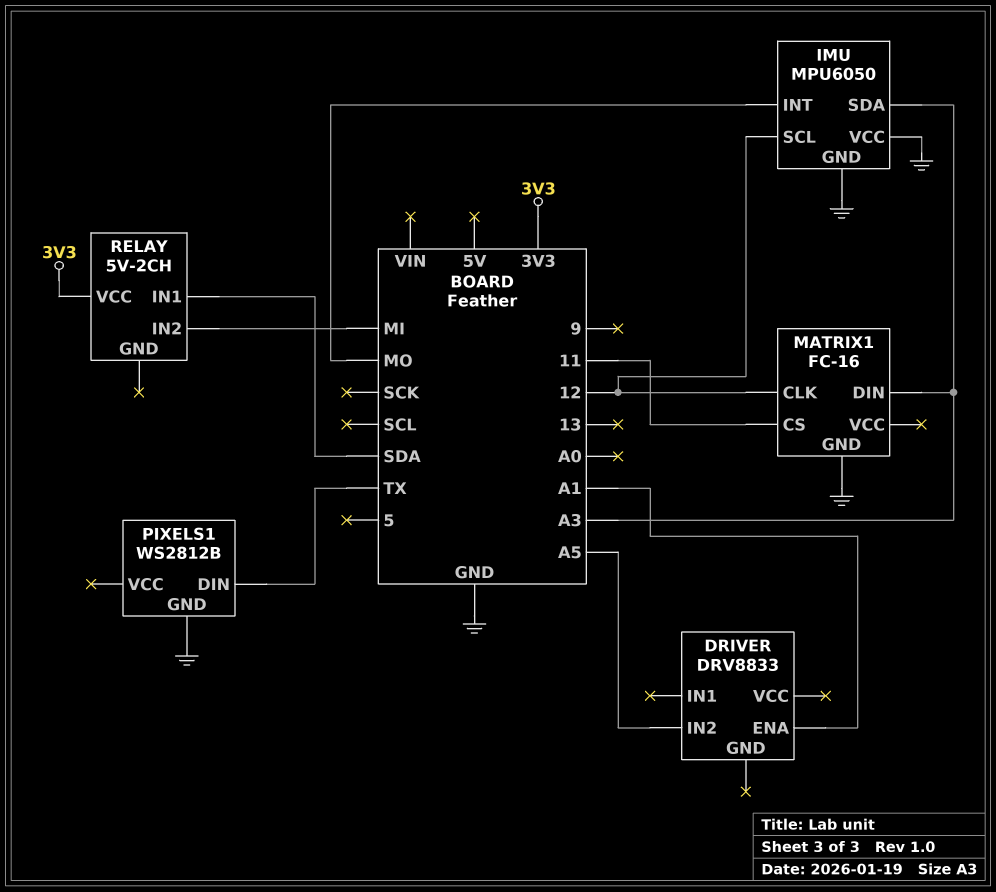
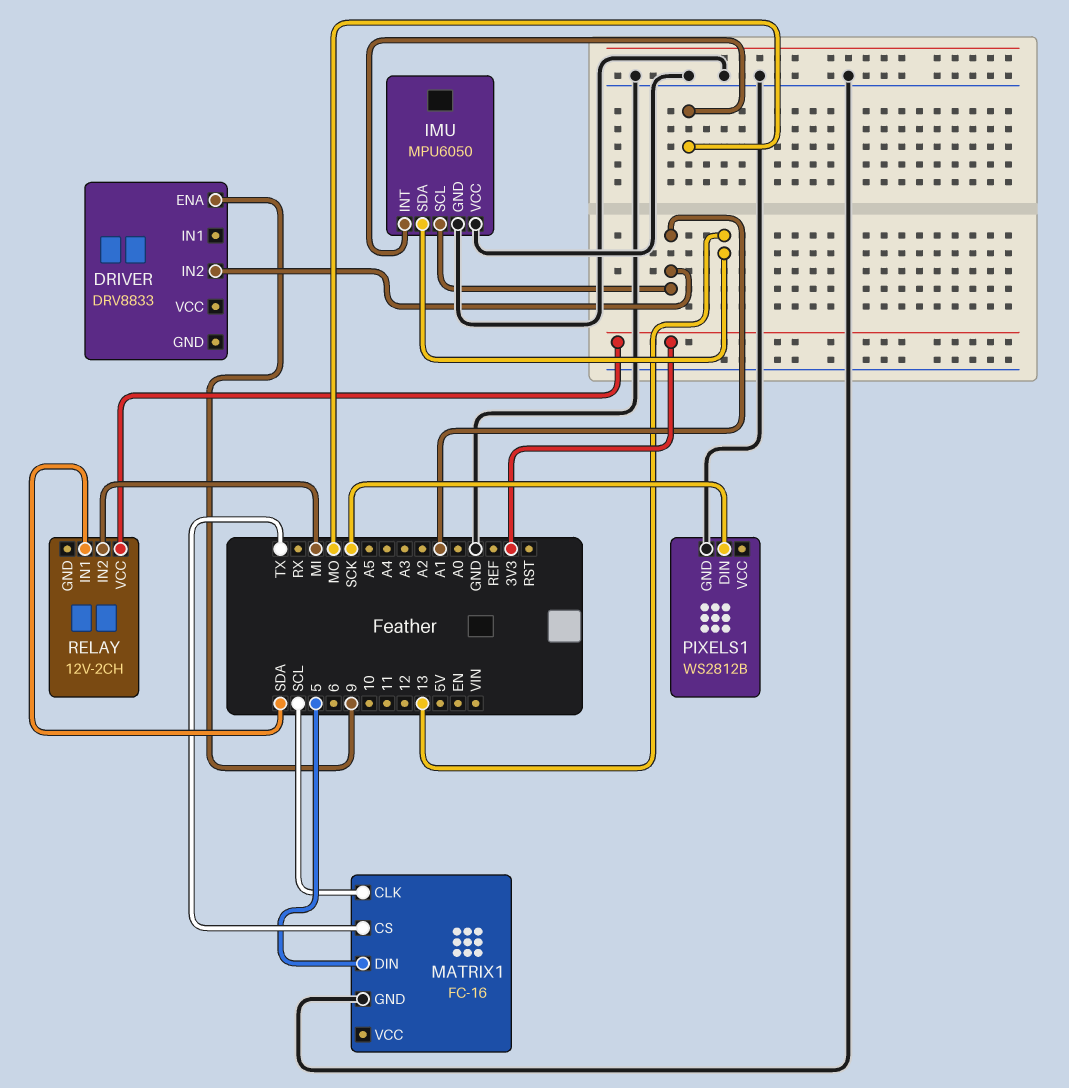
DRIVER pin ENA: A1 -> 9
DRIVER pin IN2: A5 -> A1
IMU pin SCL: 12 -> A1
IMU pin SDA: A3 -> 13
MATRIX1 pin CLK: 12 -> SCL
MATRIX1 pin CS: 11 -> TX
MATRIX1 pin DIN: A3 -> 5
PIXELS1 pin DIN: TX -> SCK
RELAY: 5V-2CH -> 12V-2CH

